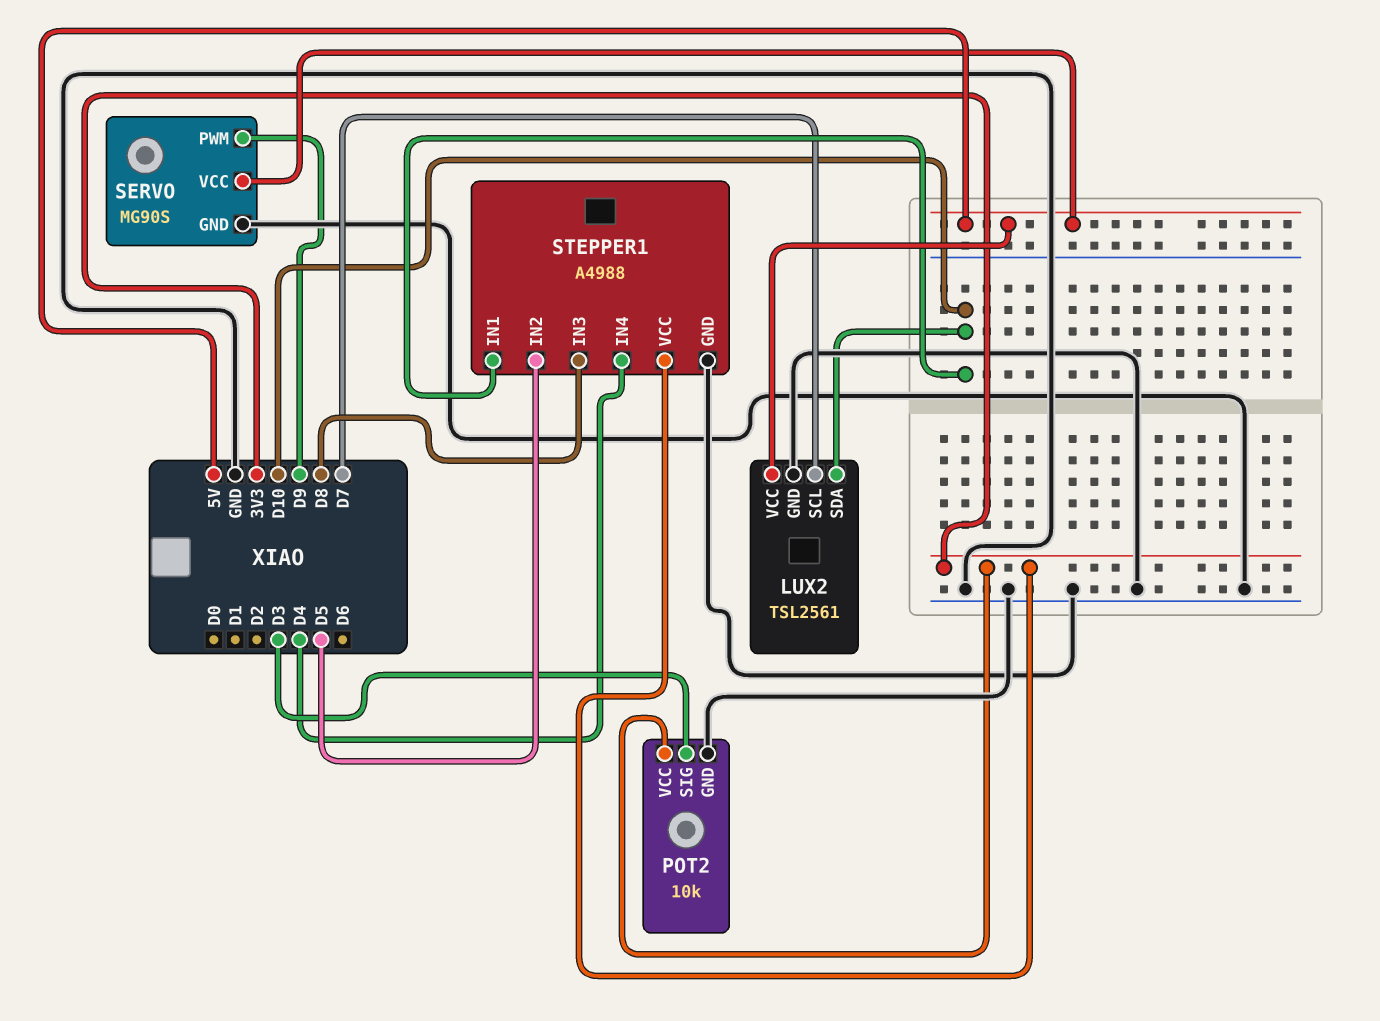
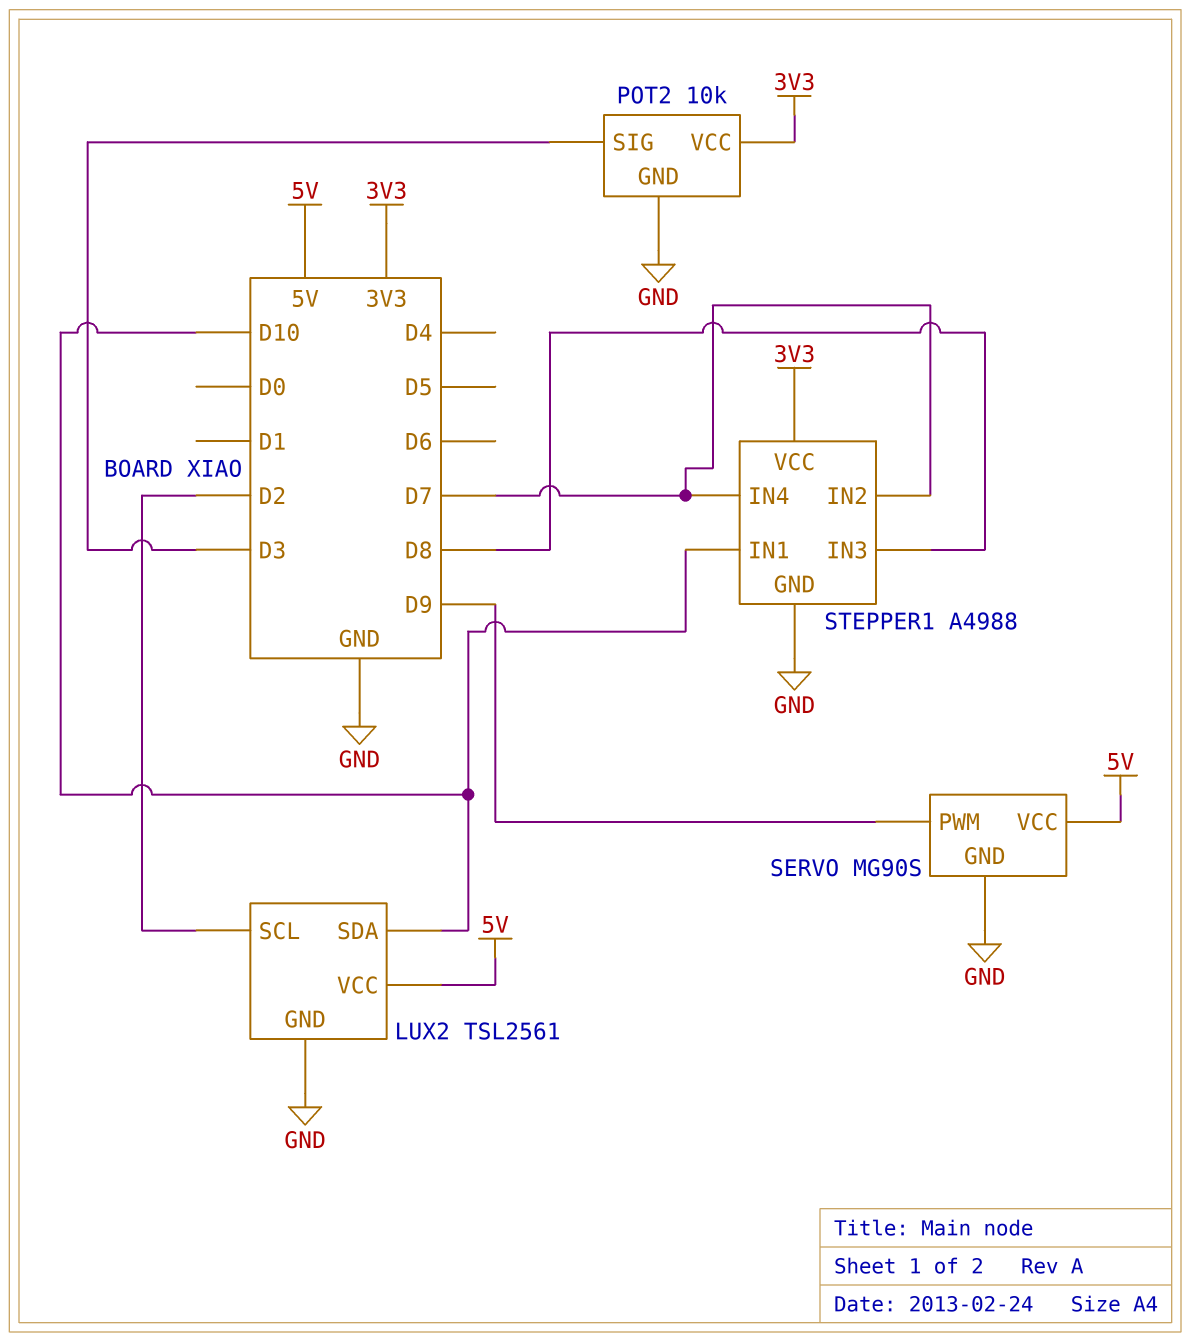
LUX2 pin SCL: D7 -> D2
STEPPER1 pin IN2: D5 -> D7
STEPPER1 pin IN4: D4 -> D7

